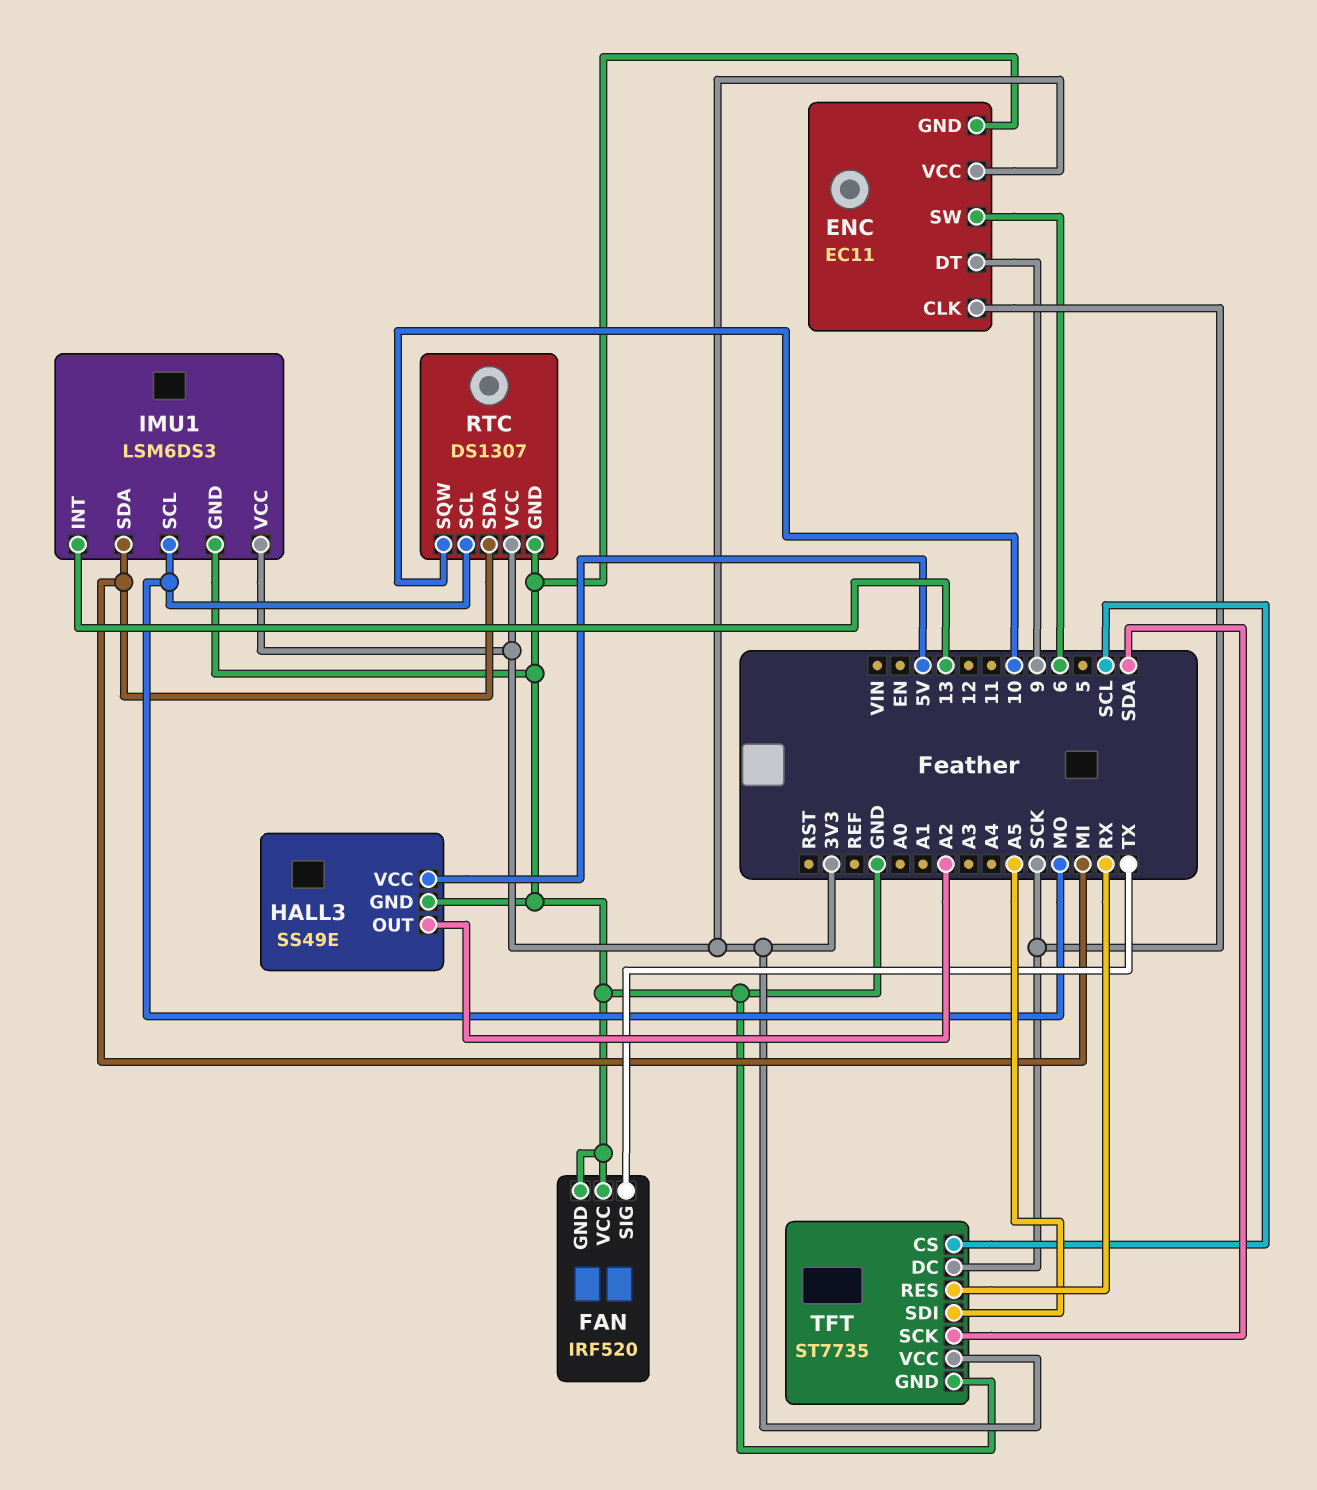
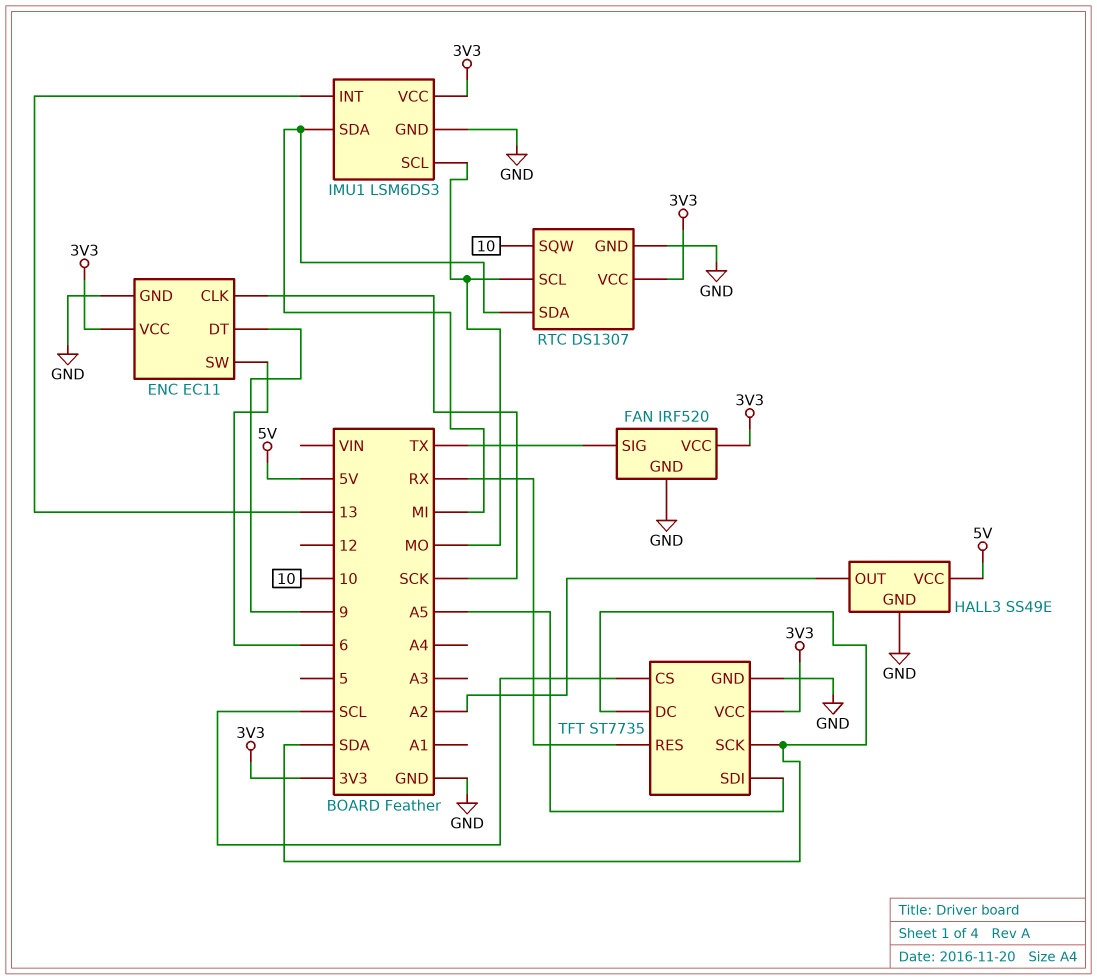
FAN pin VCC: GND -> 3V3
TFT pin DC: SCK -> SDA

